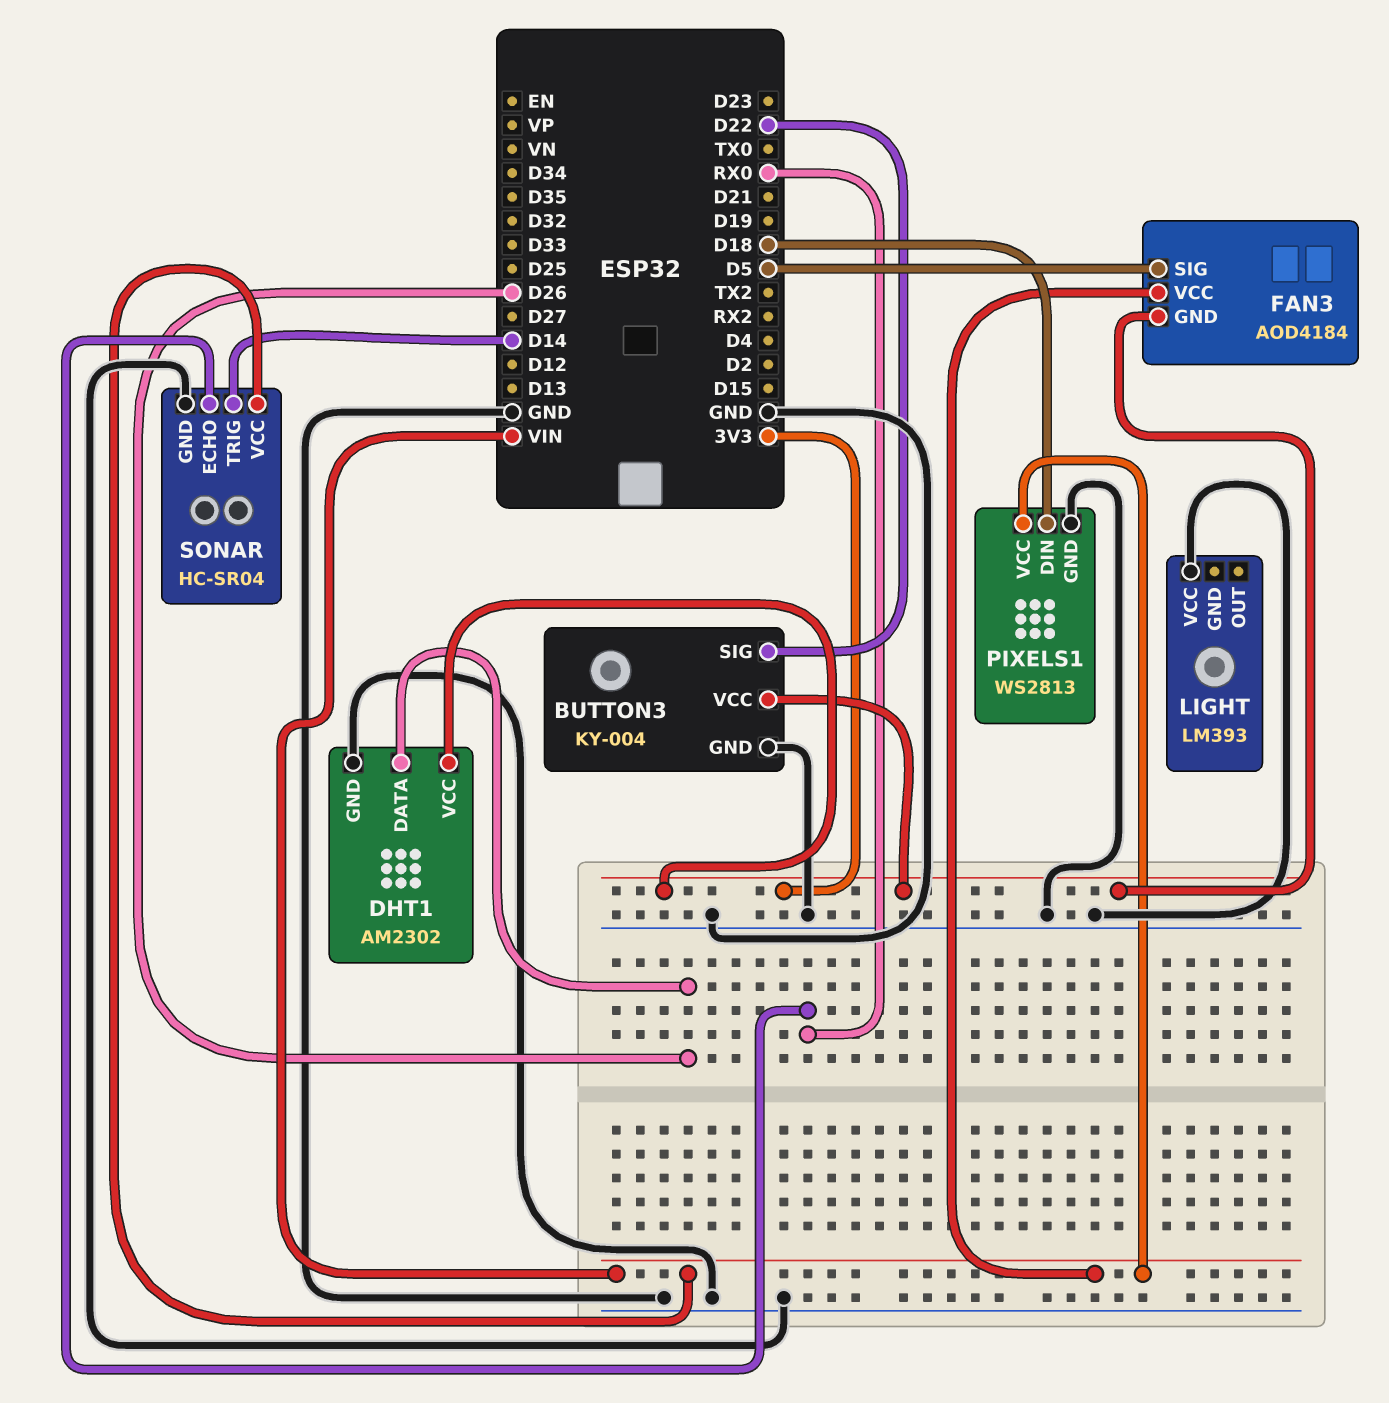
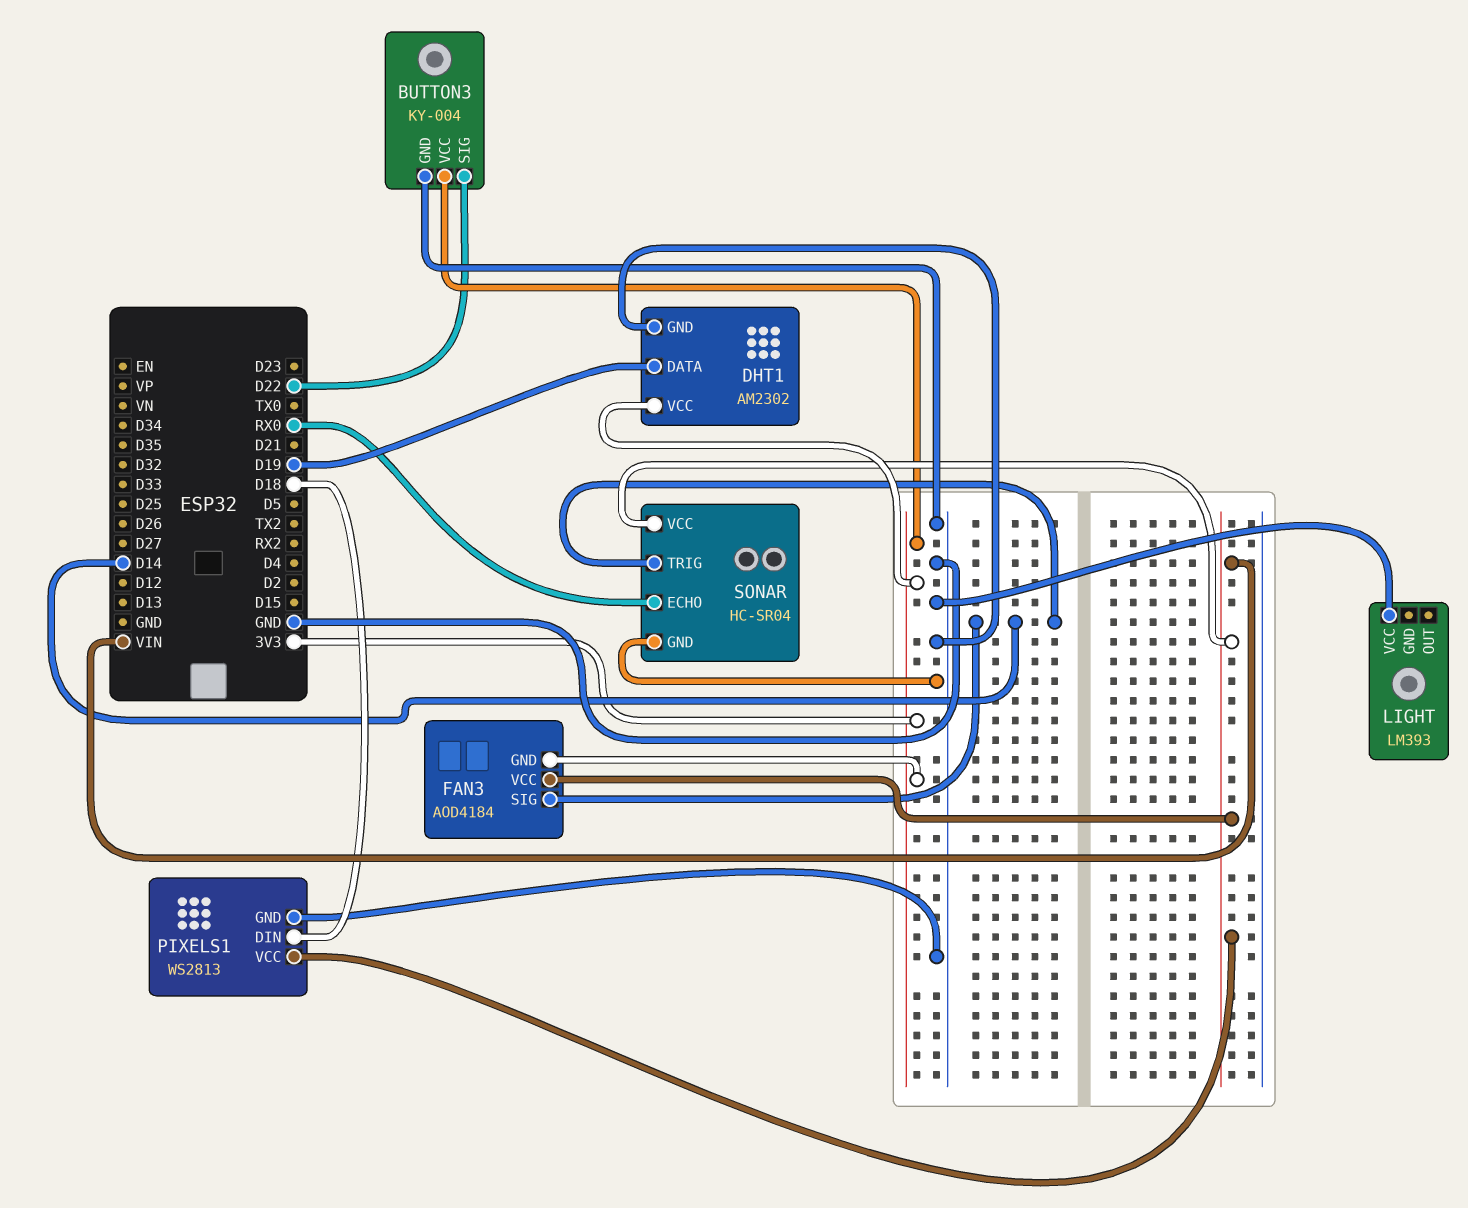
DHT1 pin DATA: D26 -> D19
FAN3 pin SIG: D5 -> D14

